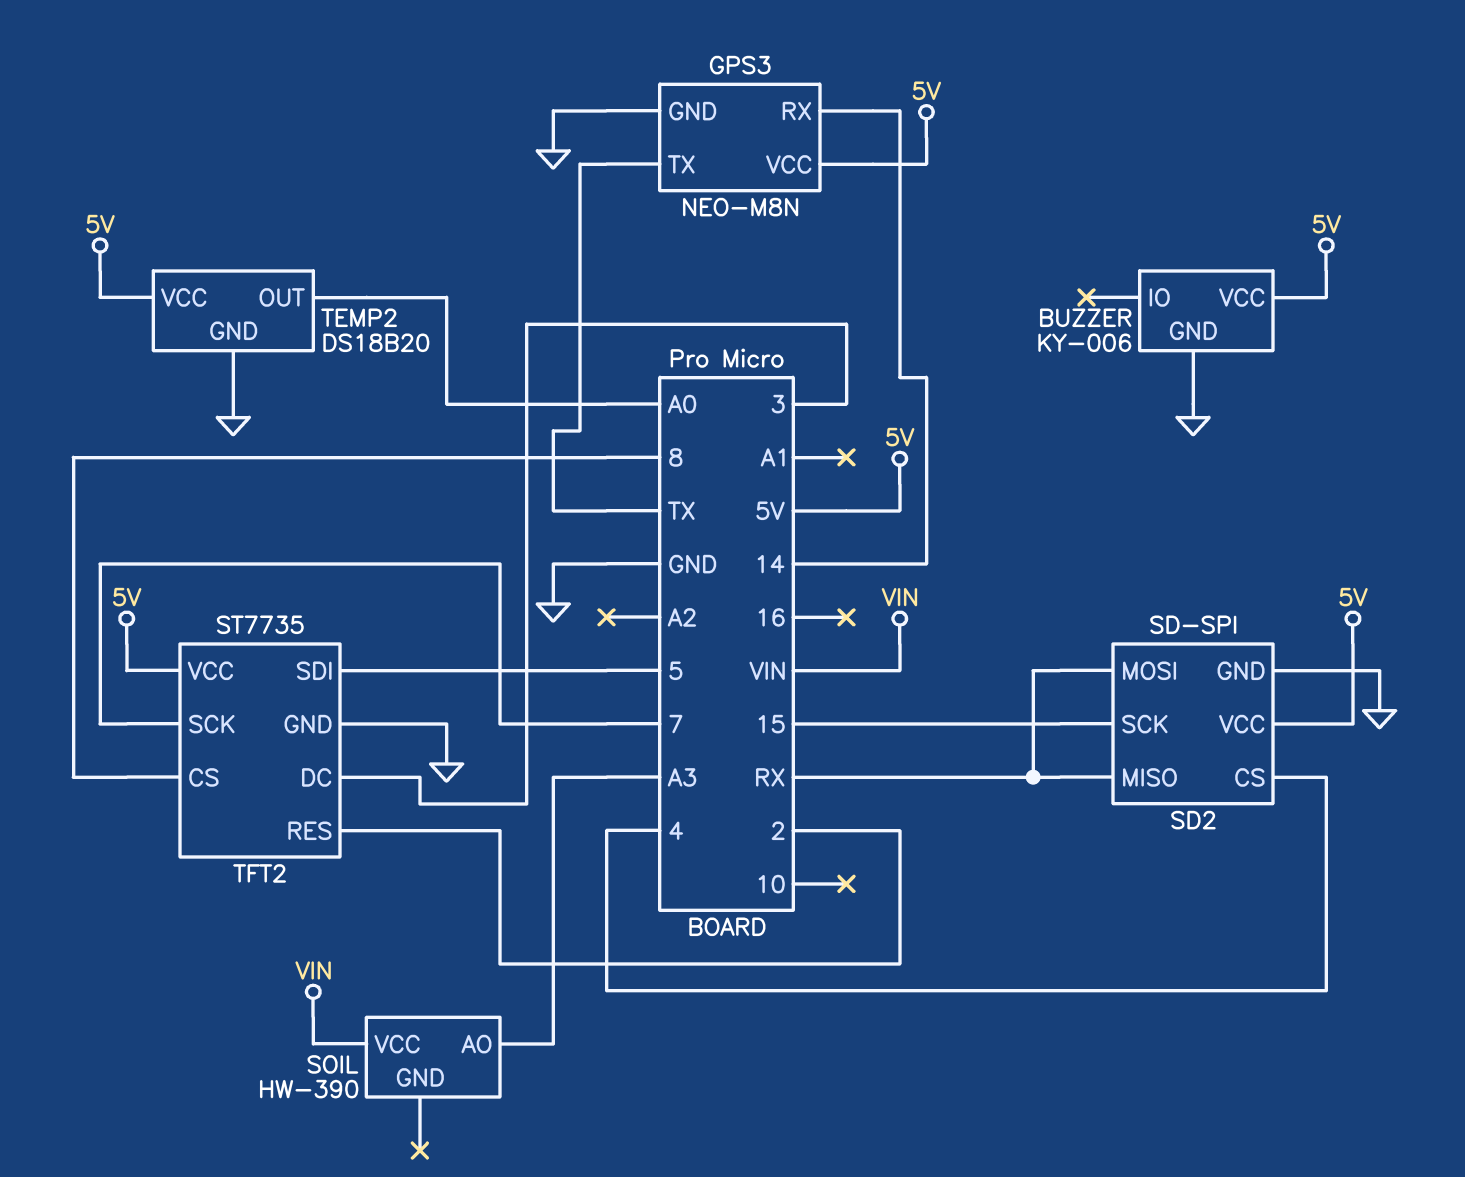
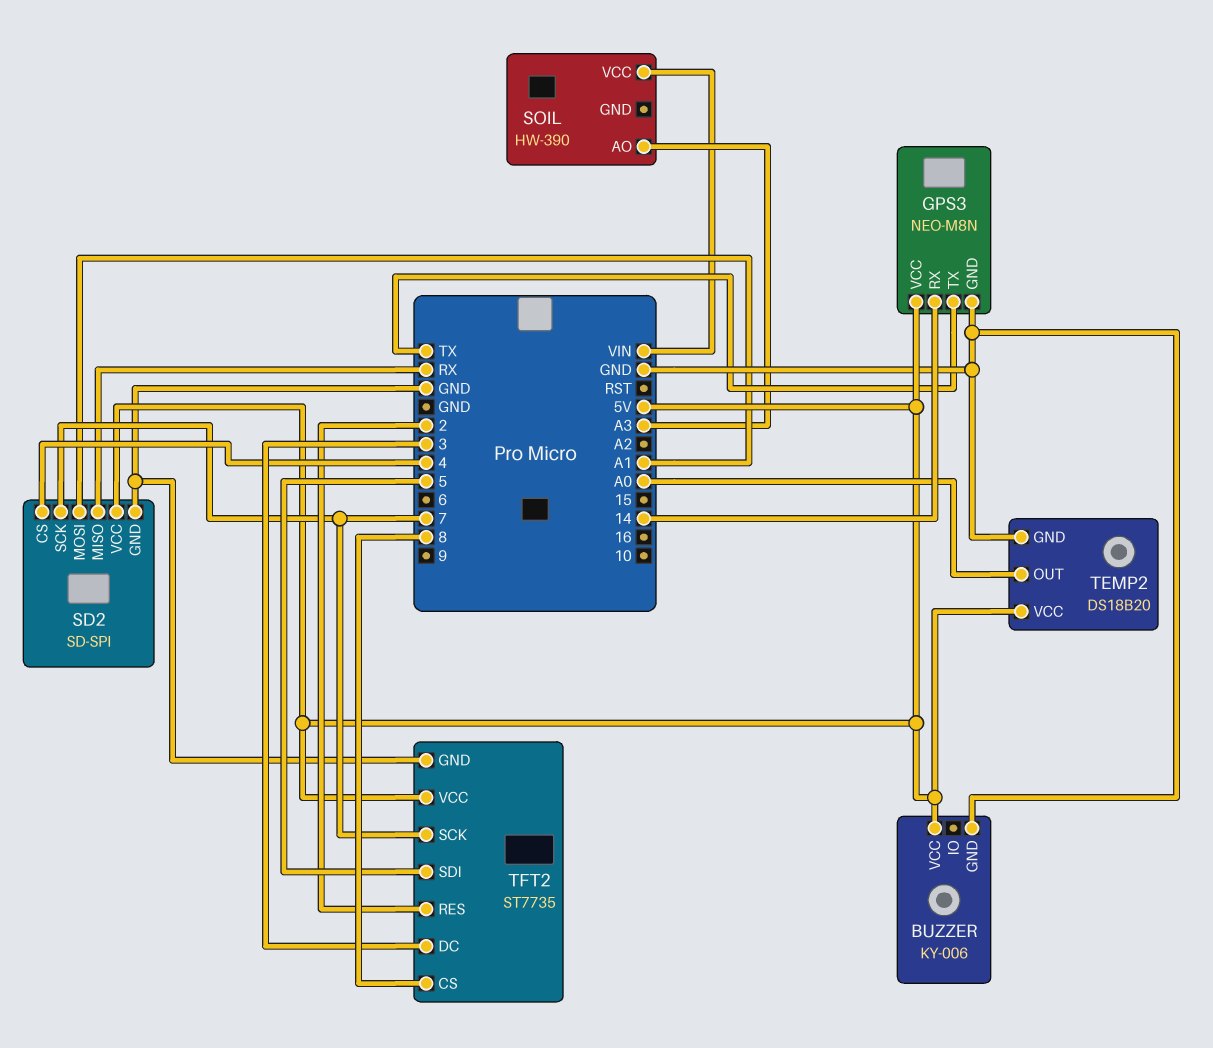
SD2 pin MOSI: RX -> A1
SD2 pin SCK: 15 -> 7

